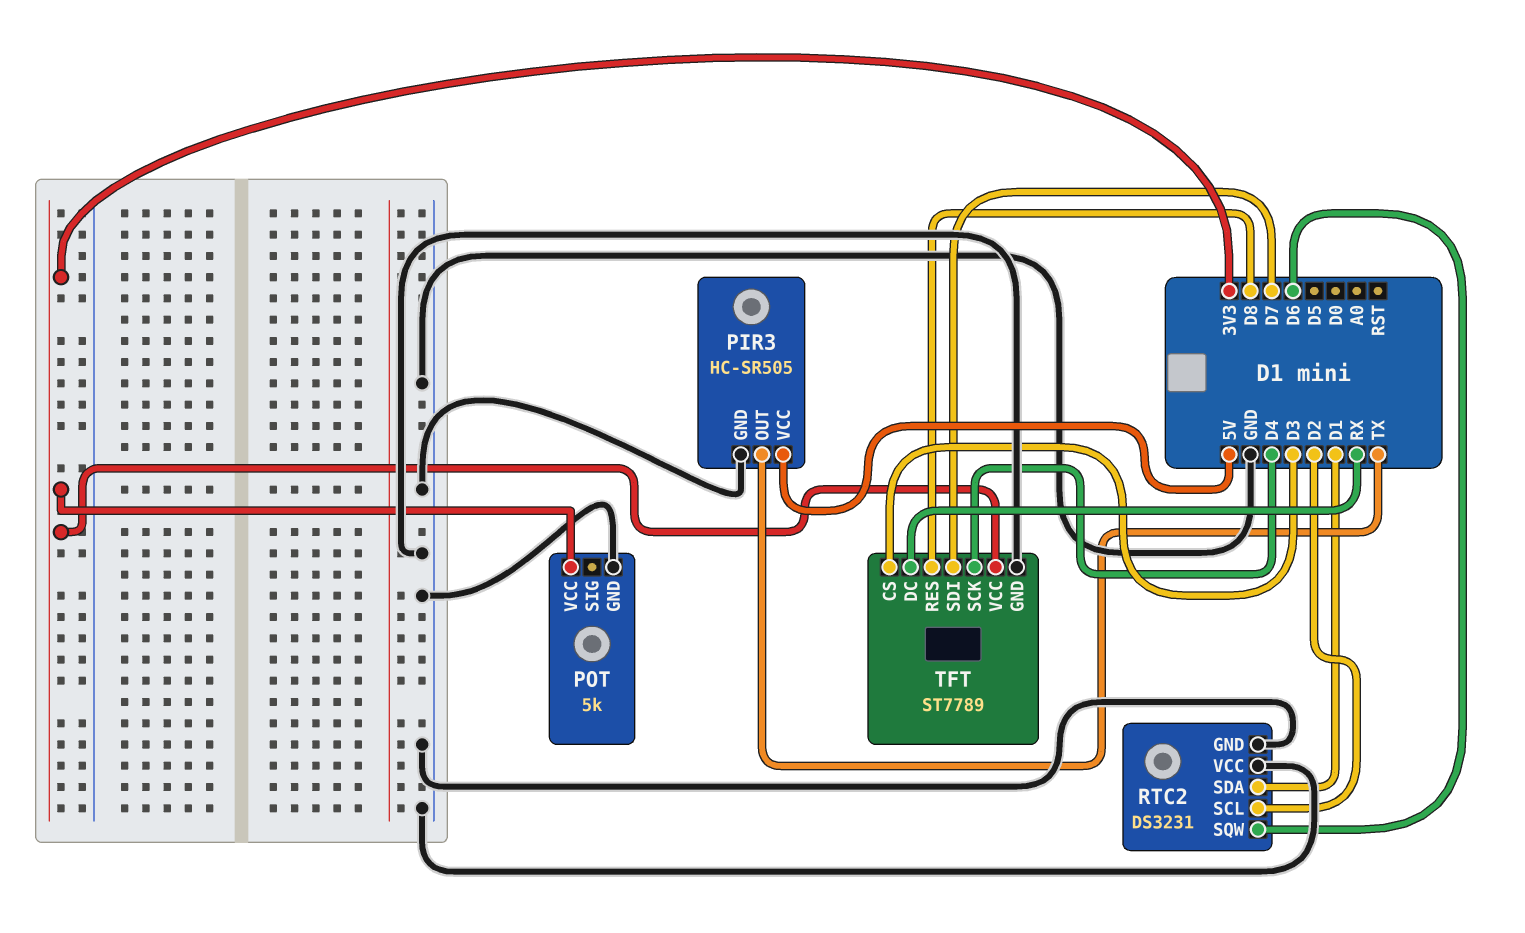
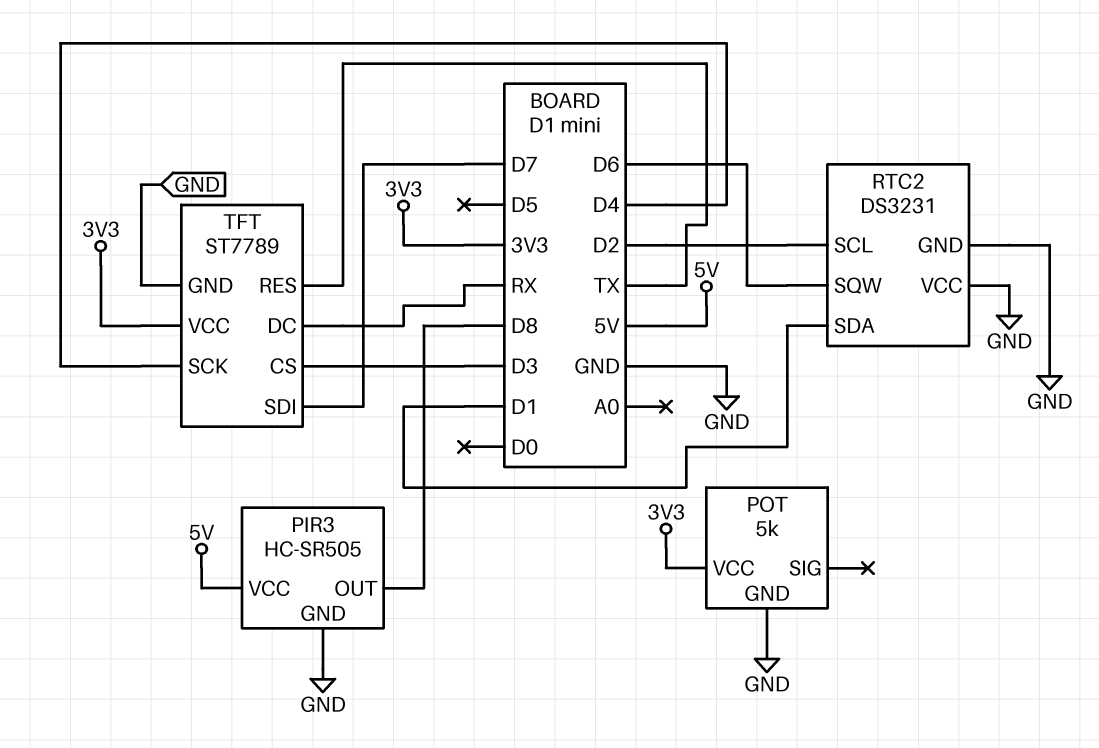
PIR3 pin OUT: TX -> D8
TFT pin RES: D8 -> TX

